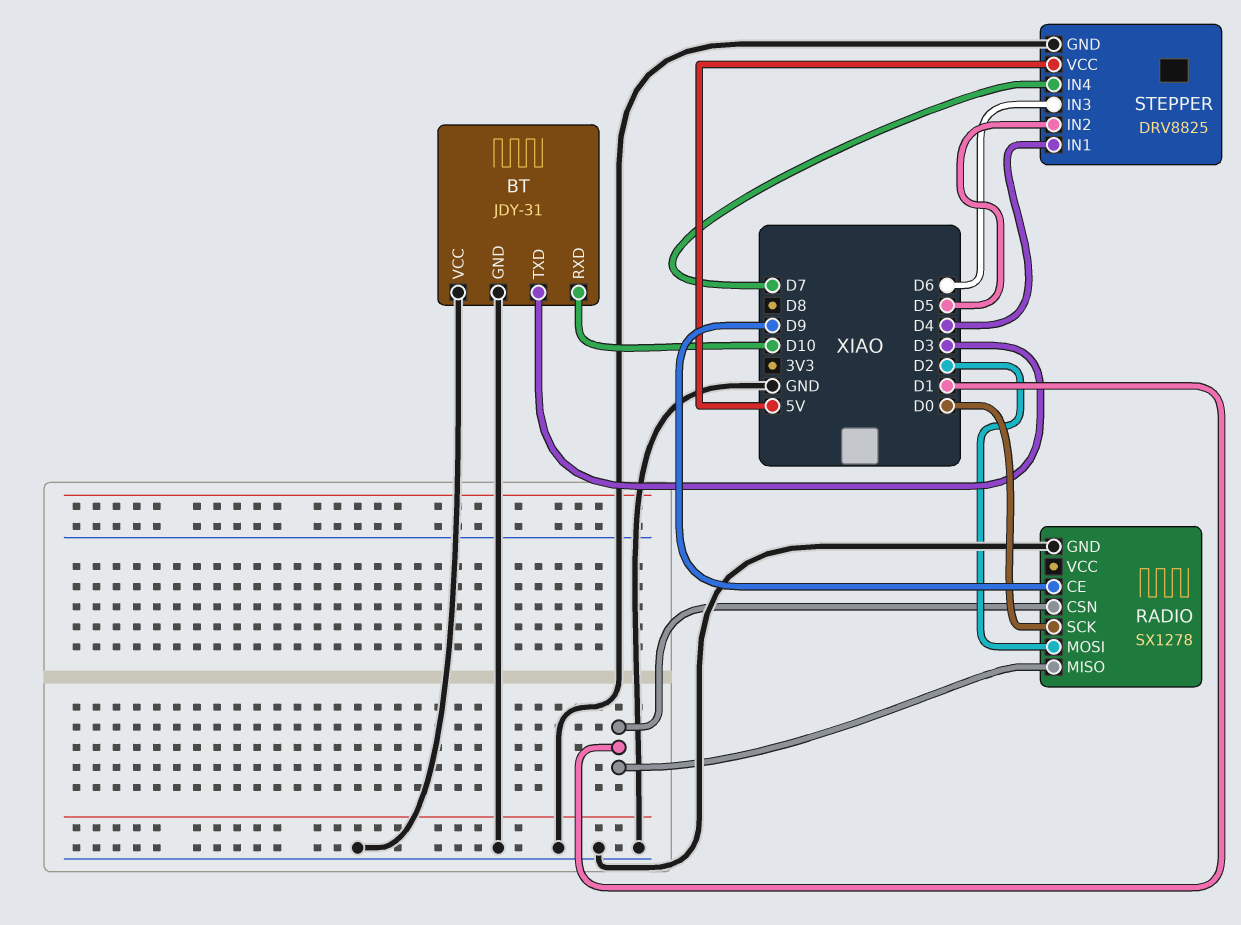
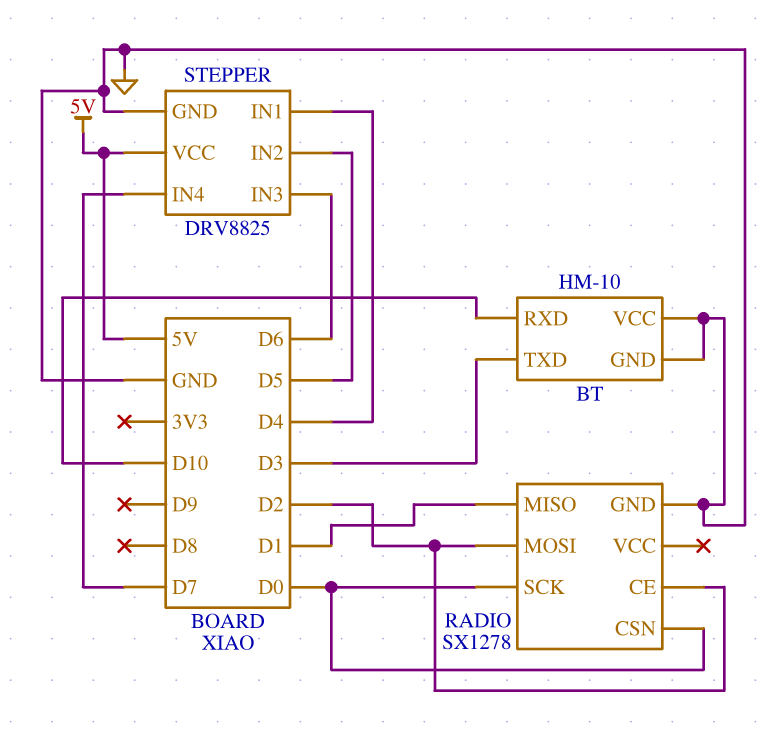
BT: JDY-31 -> HM-10
RADIO pin CE: D9 -> D2
RADIO pin CSN: D1 -> D0

